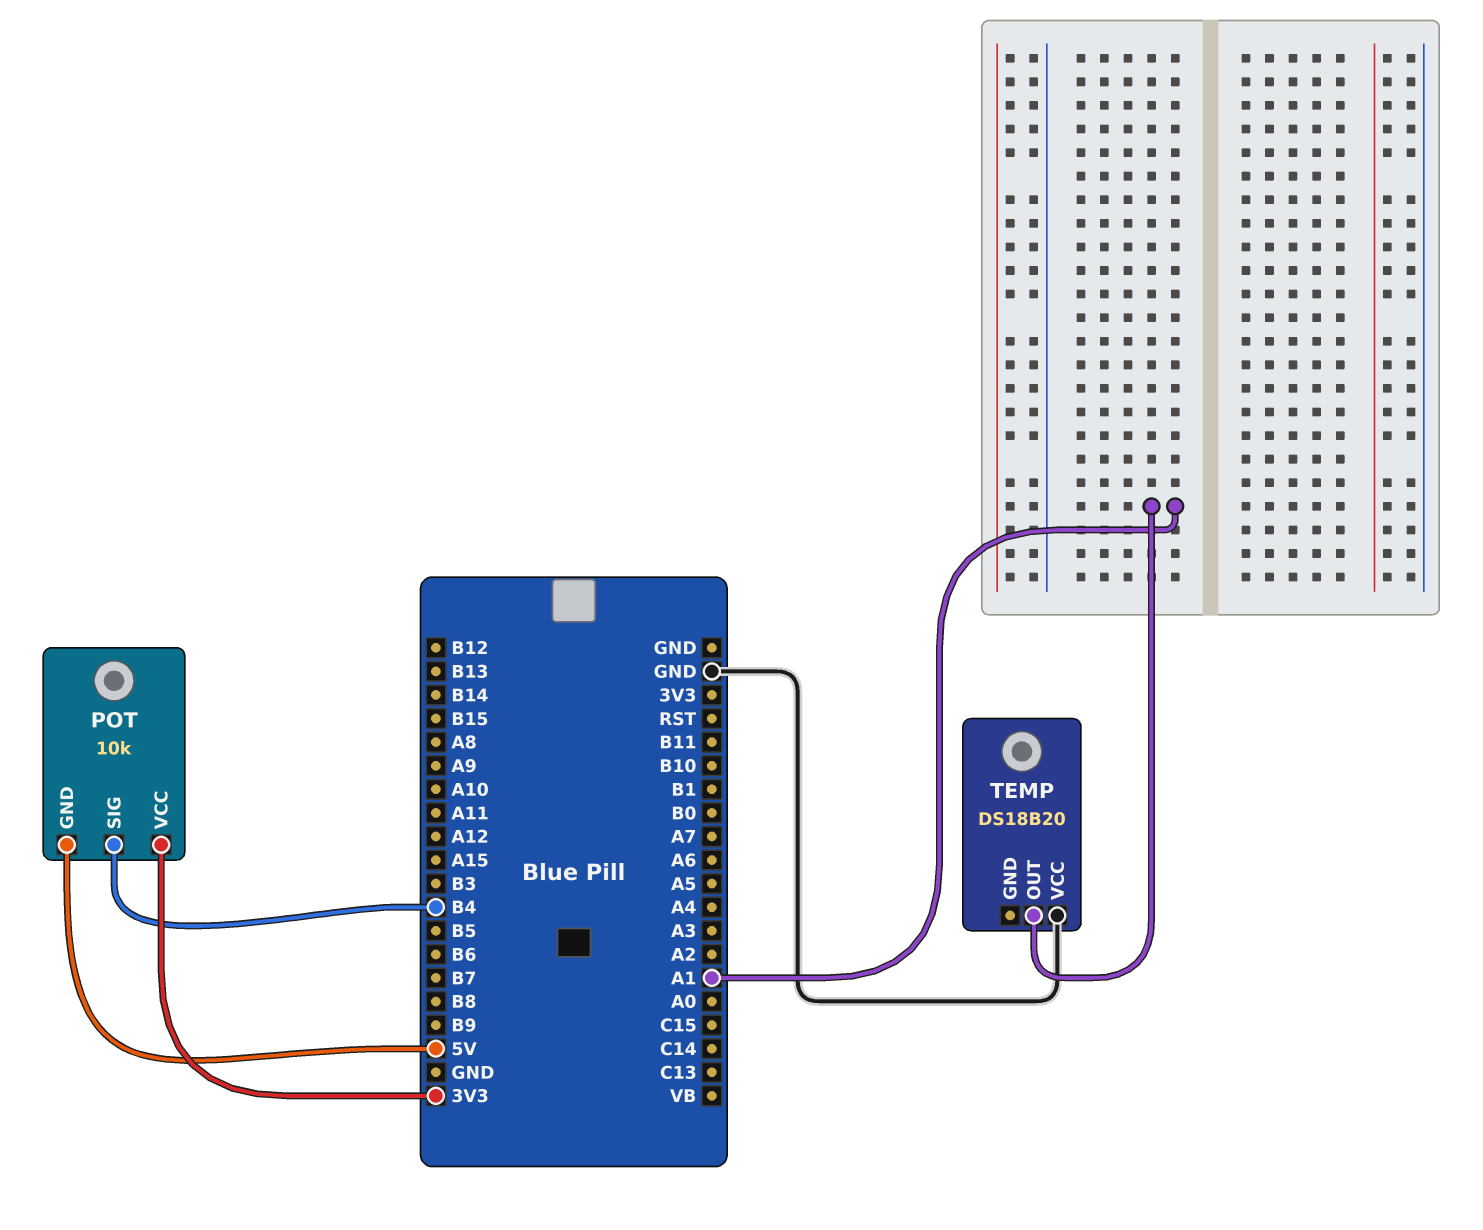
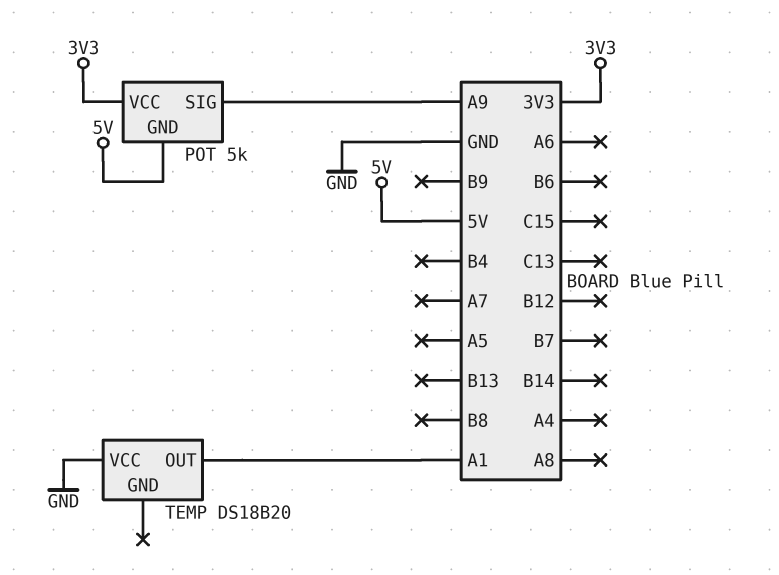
POT: 10k -> 5k
POT pin SIG: B4 -> A9

